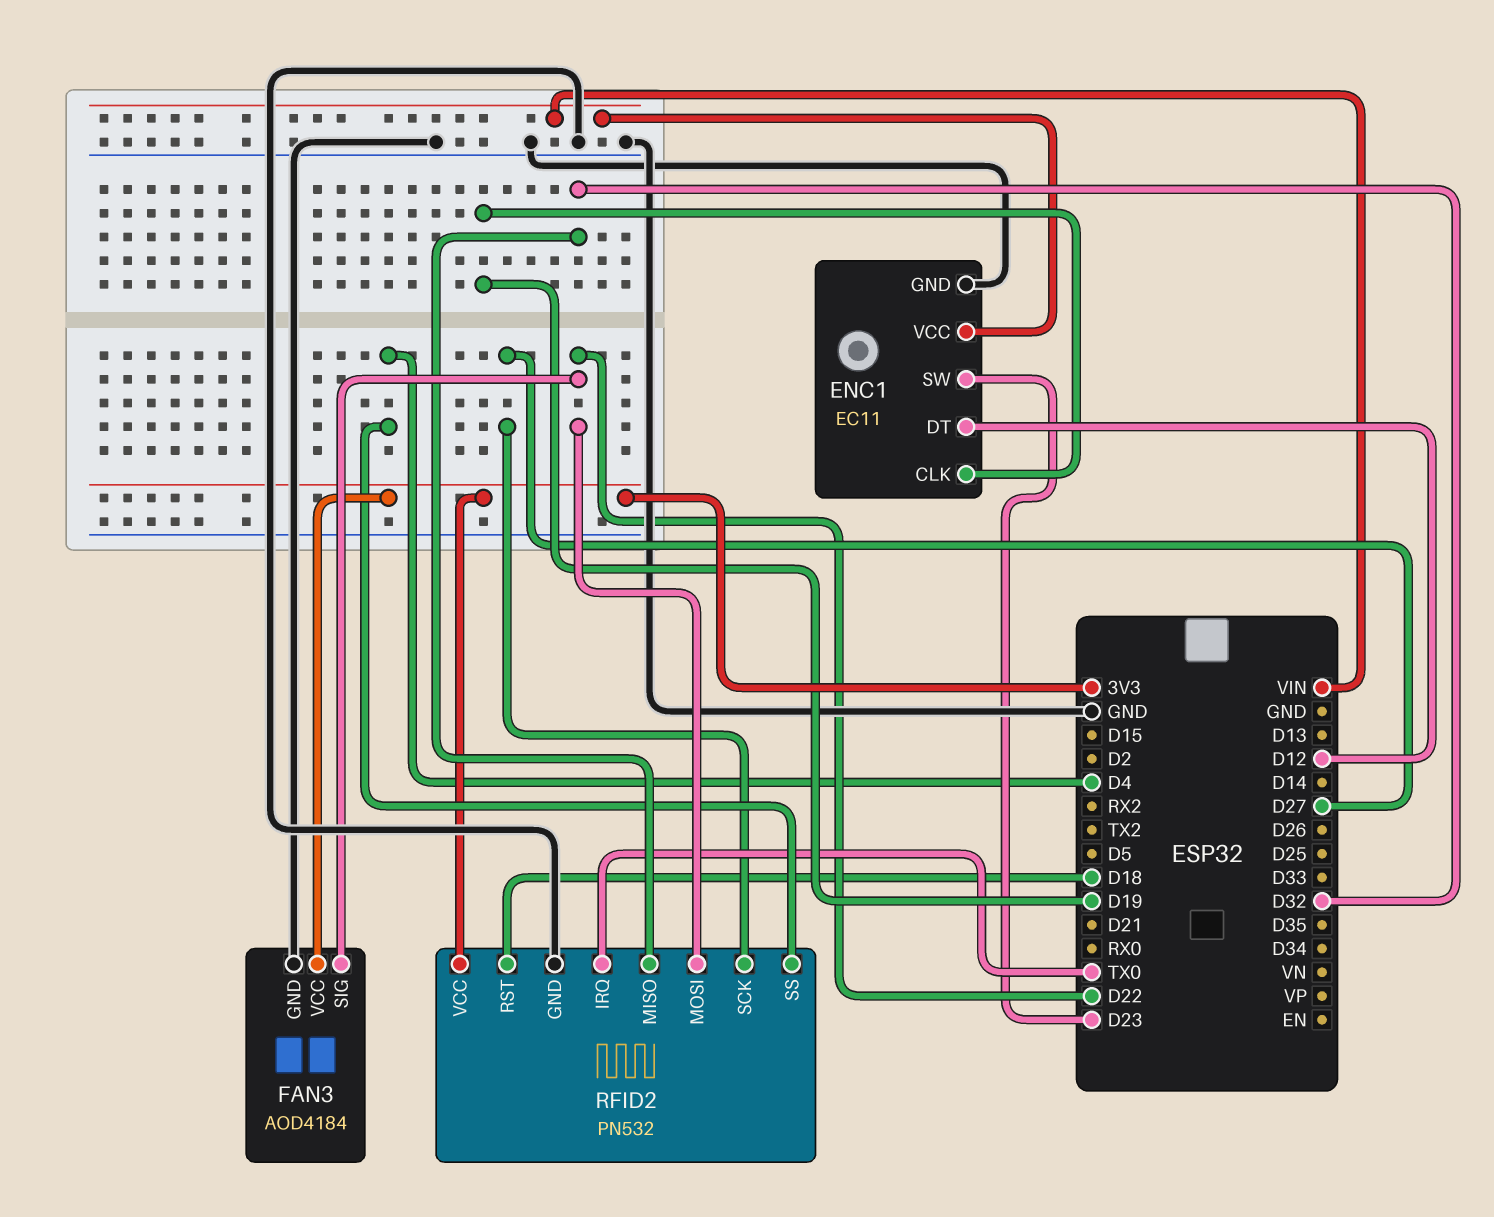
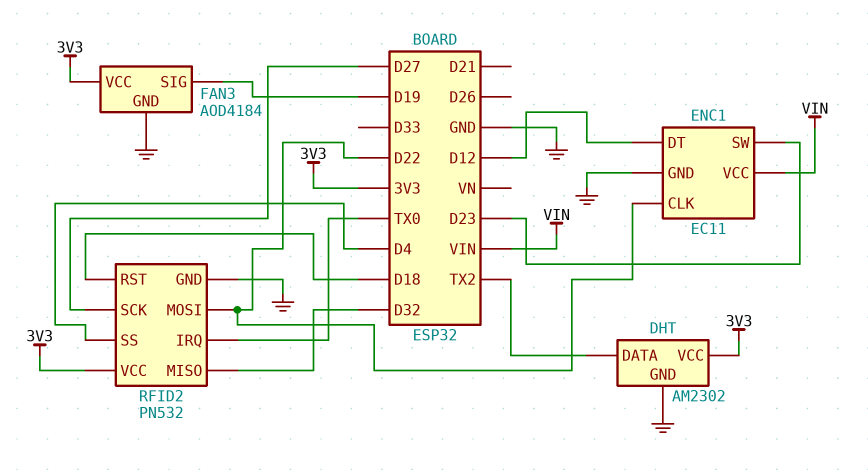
DHT: none -> AM2302
DHT pin DATA: none -> TX2
DHT pin GND: none -> GND
DHT pin VCC: none -> 3V3
ENC1 pin CLK: D19 -> D22
FAN3 pin SIG: D22 -> D19

